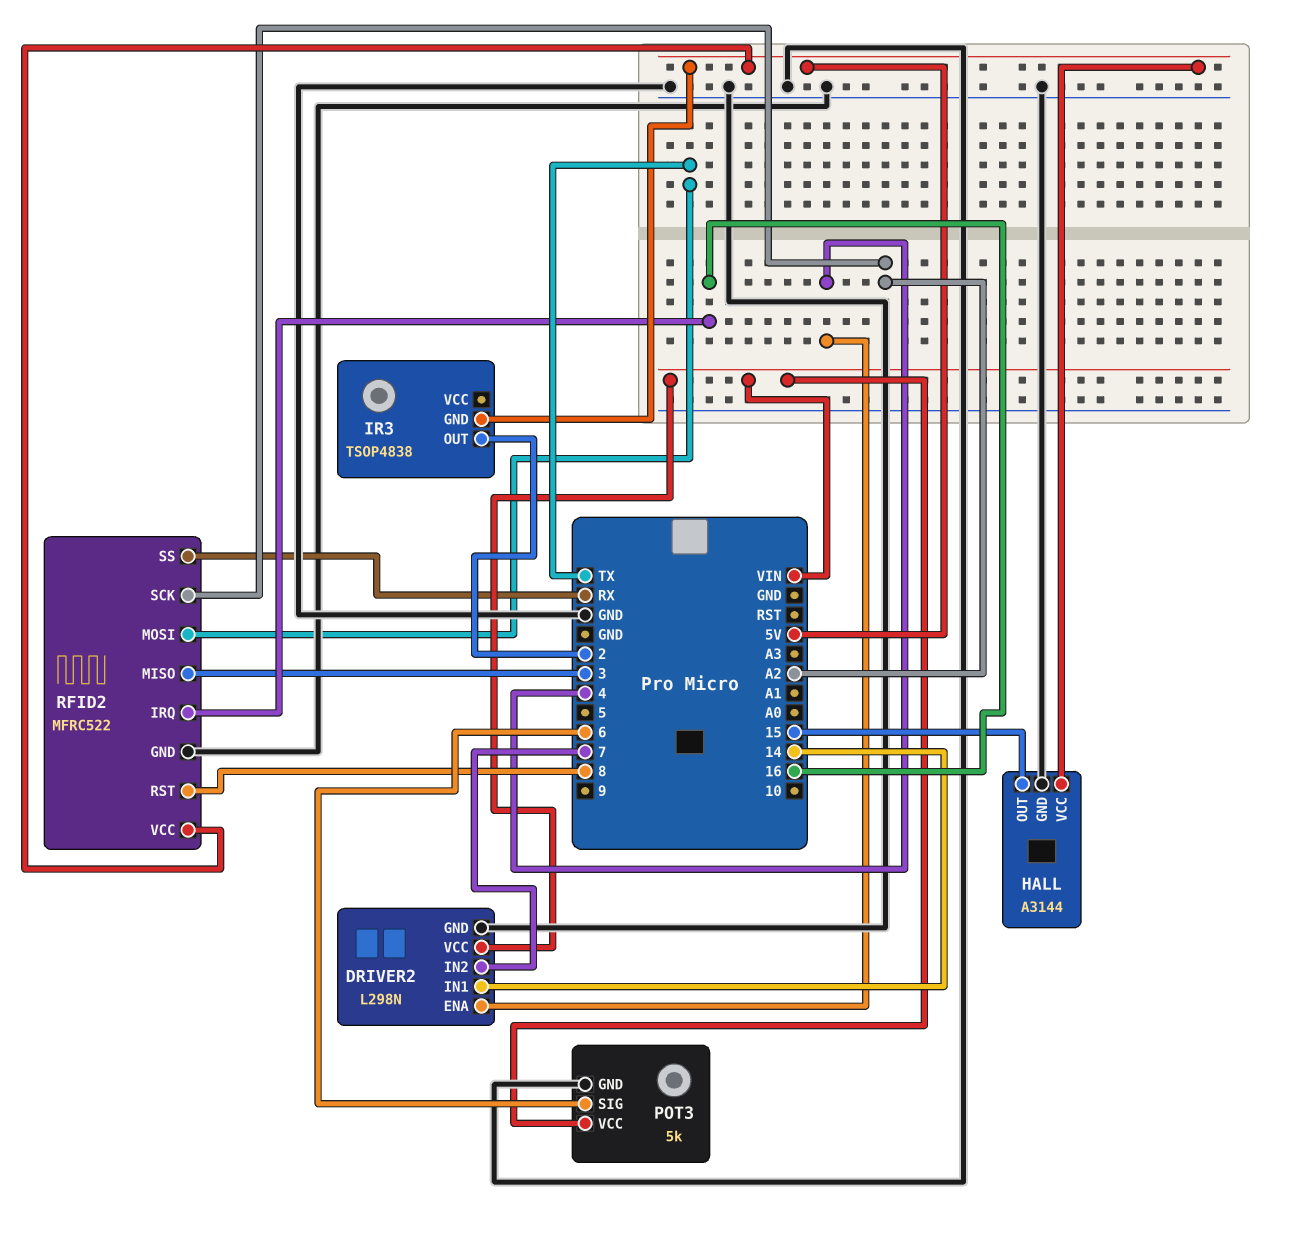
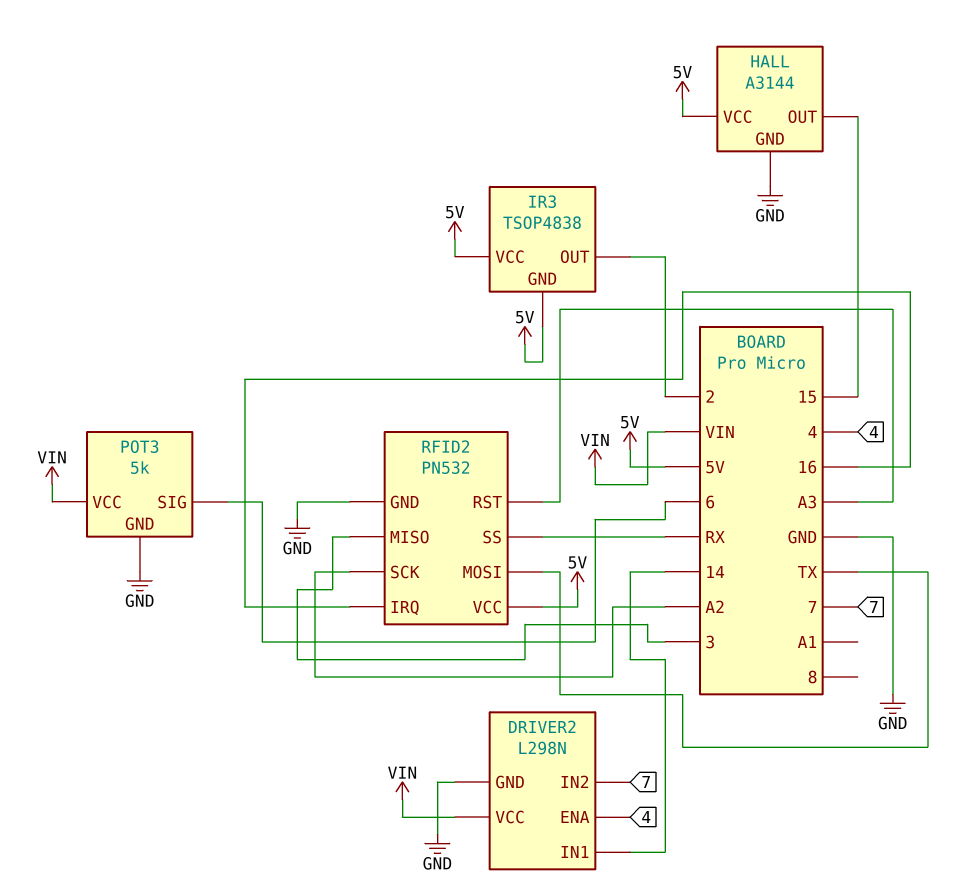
IR3 pin VCC: none -> 5V
RFID2: MFRC522 -> PN532
RFID2 pin RST: 8 -> A3

